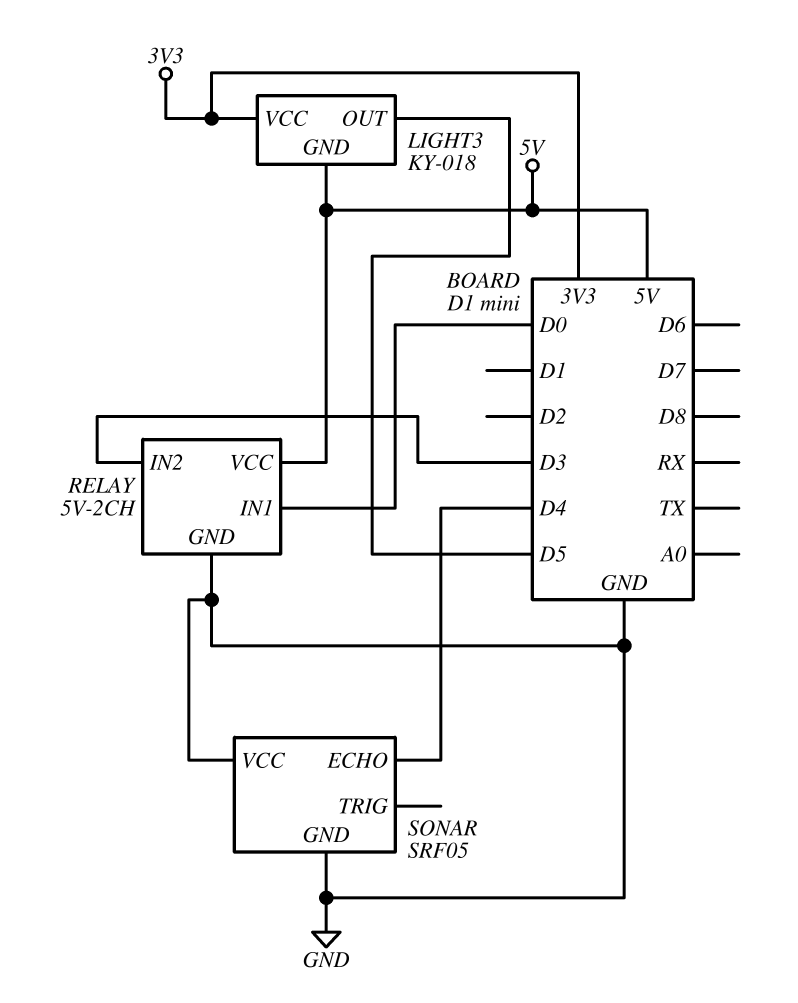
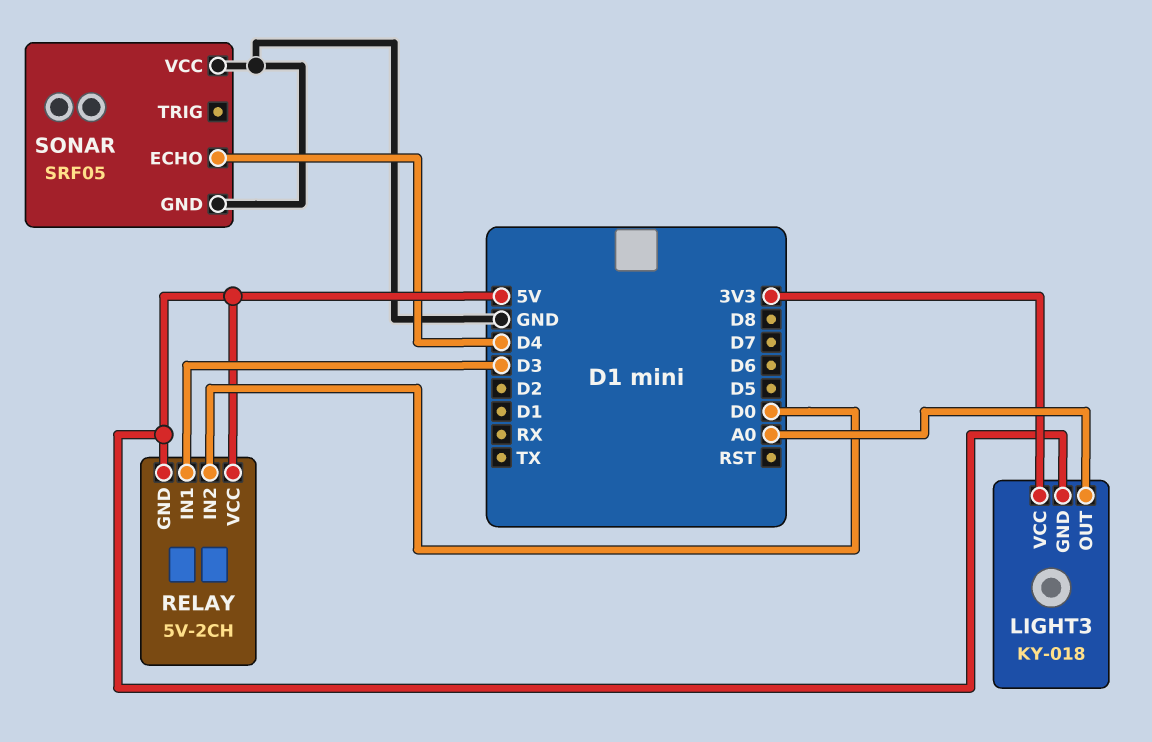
LIGHT3 pin OUT: D5 -> A0
RELAY pin GND: GND -> 5V
RELAY pin IN1: D0 -> D3
RELAY pin IN2: D3 -> D0

